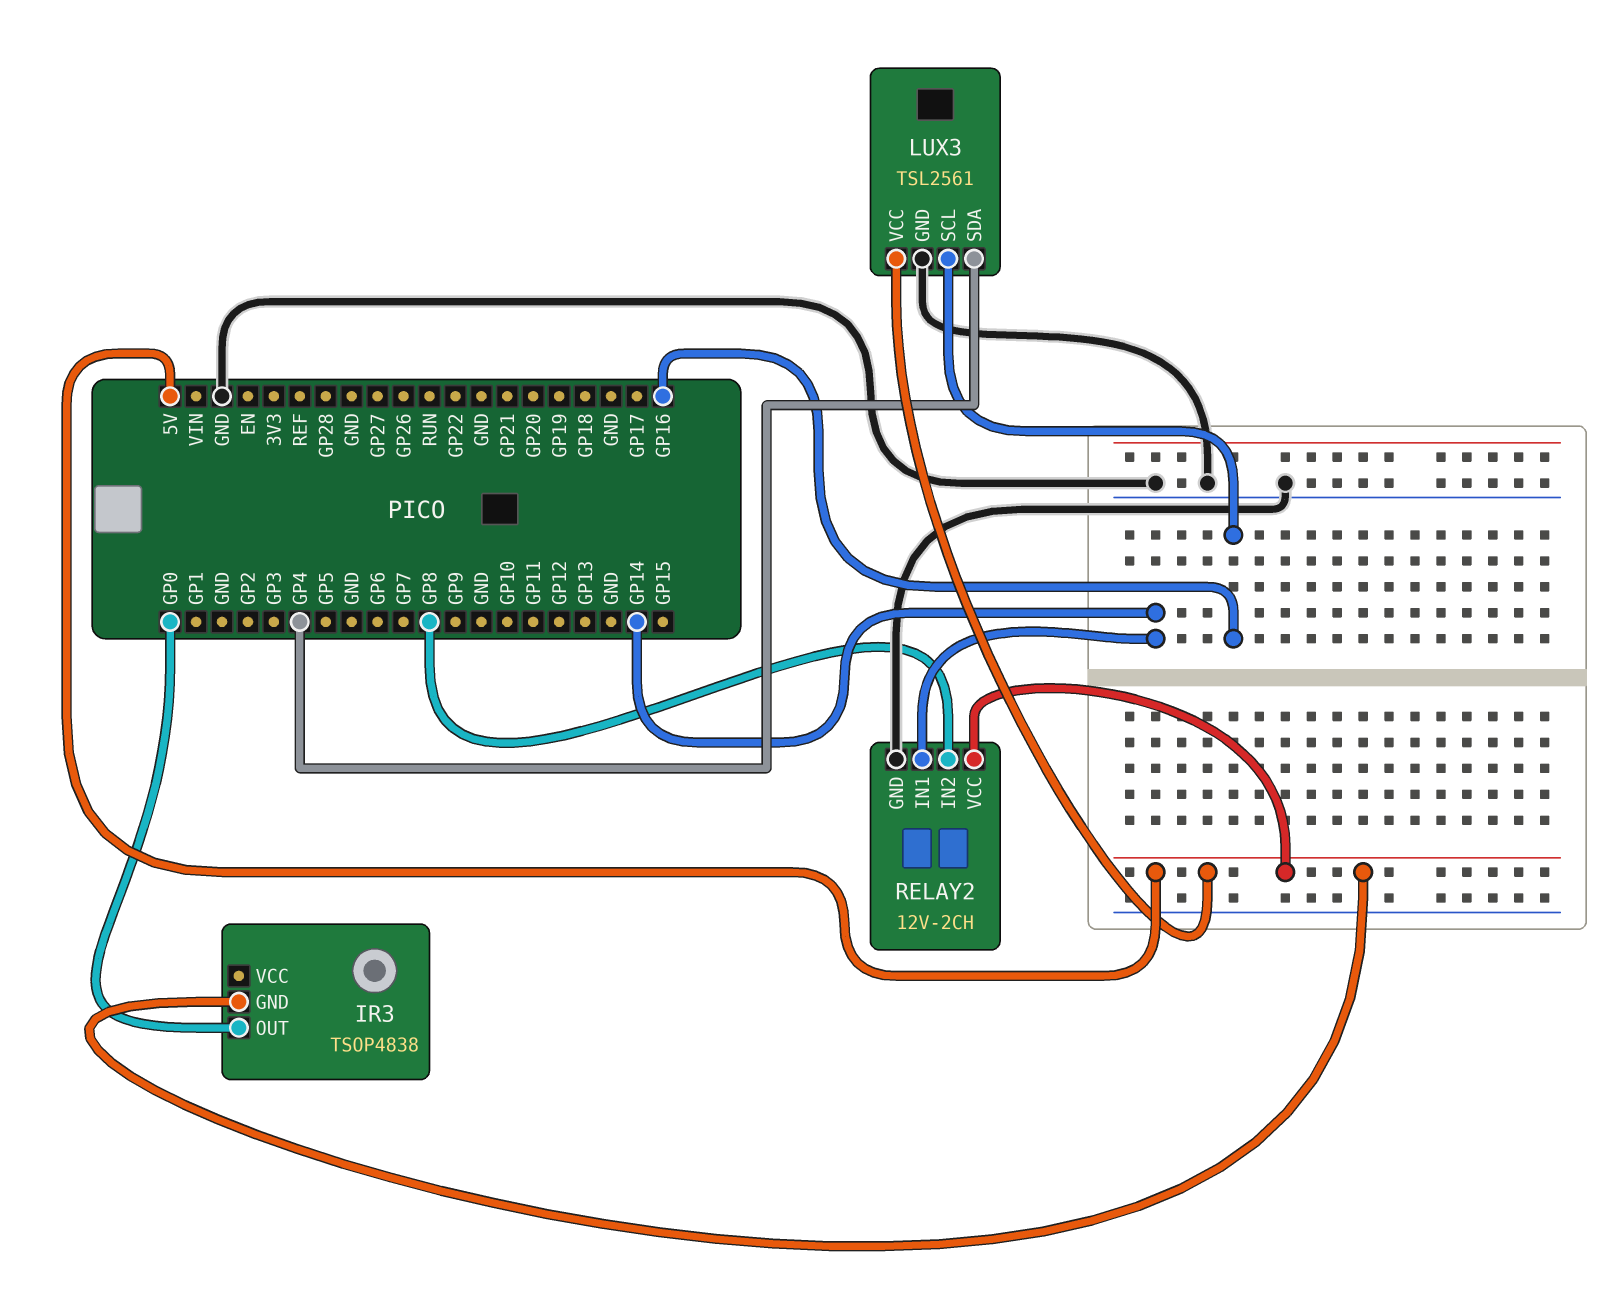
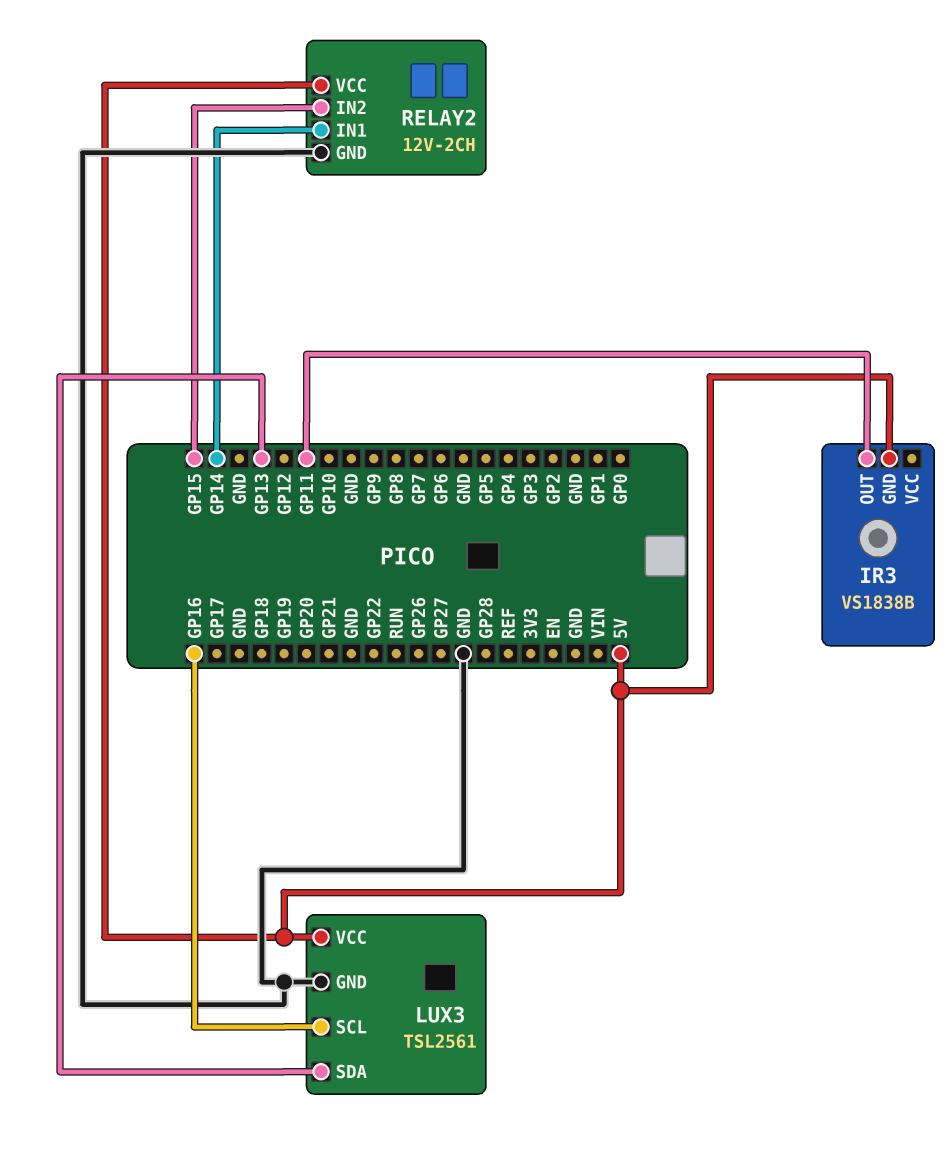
IR3: TSOP4838 -> VS1838B
IR3 pin OUT: GP0 -> GP11
LUX3 pin SDA: GP4 -> GP13
RELAY2 pin IN2: GP8 -> GP15

